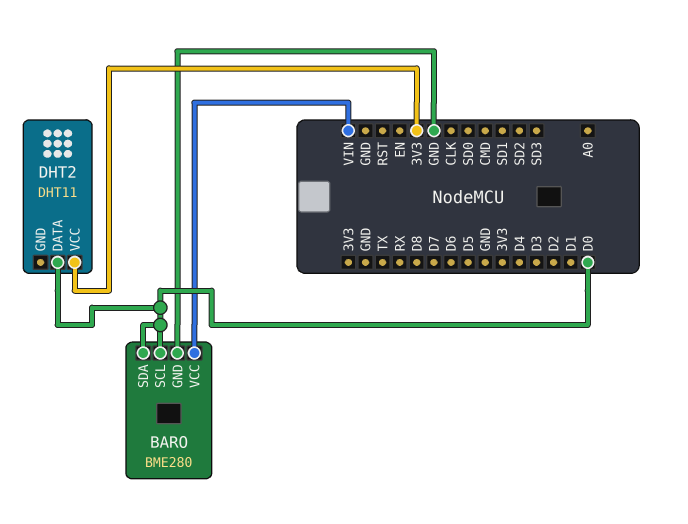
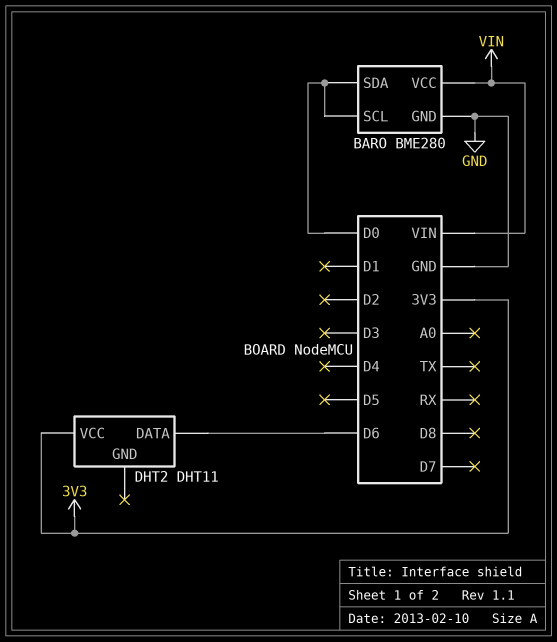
DHT2 pin DATA: D0 -> D6

